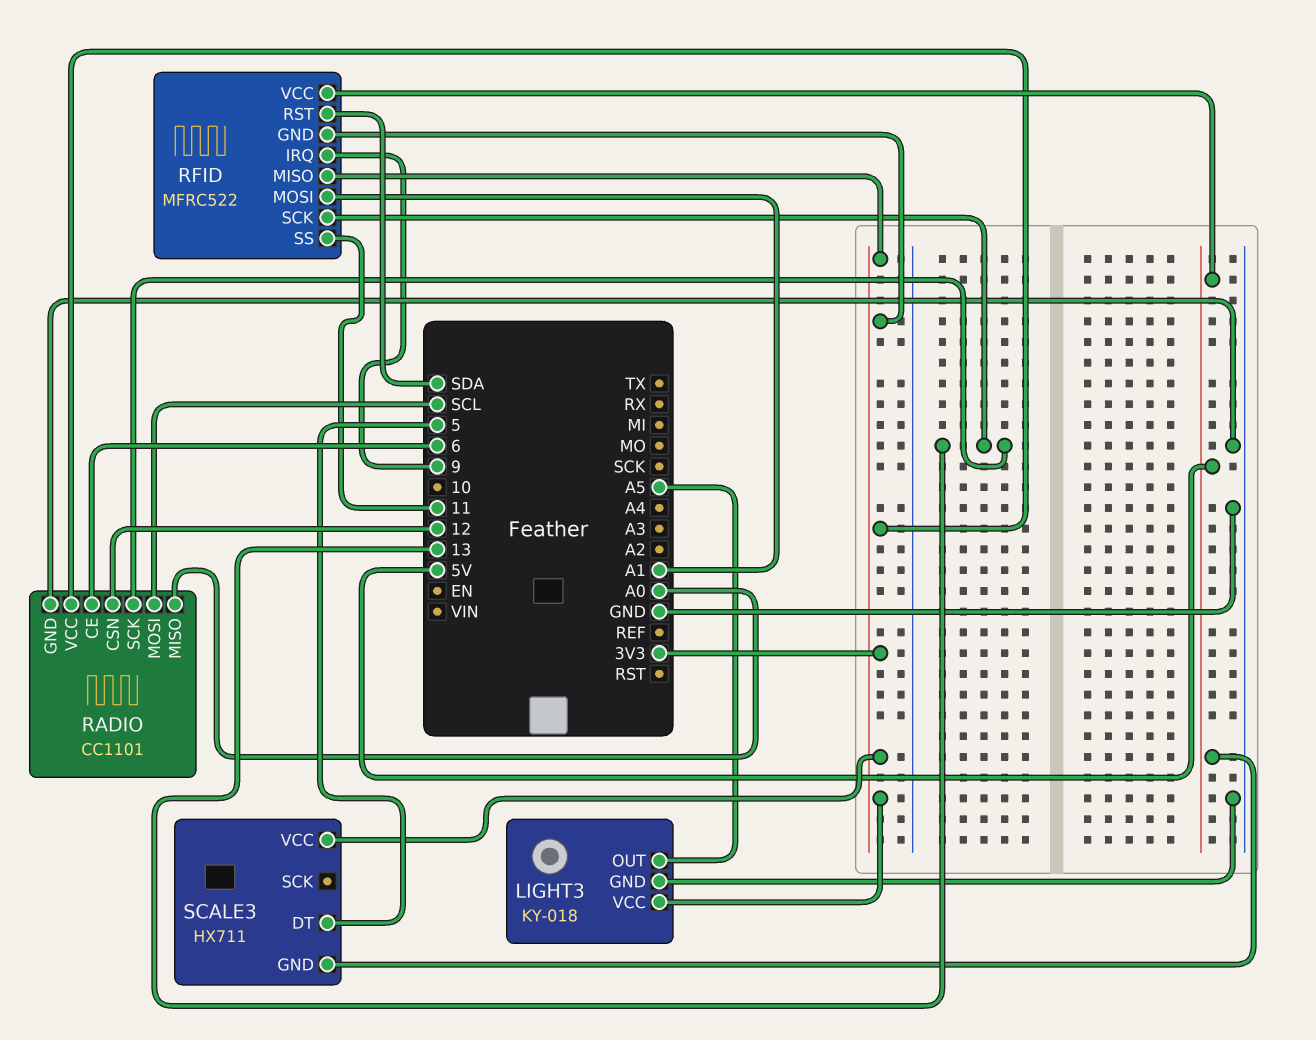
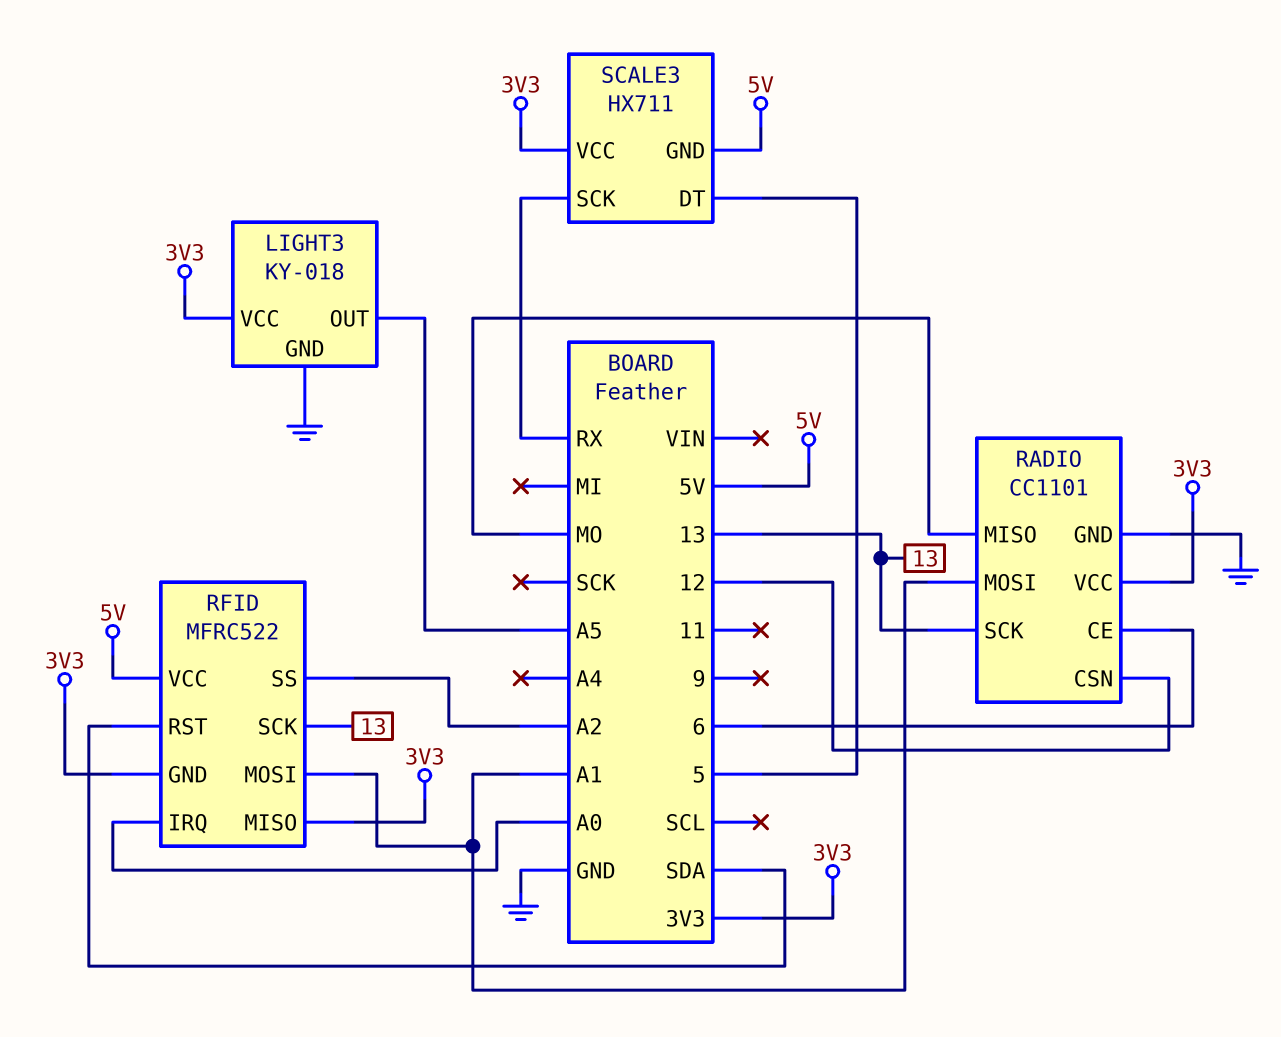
RADIO pin MISO: A0 -> MO
RADIO pin MOSI: SCL -> A1
RFID pin IRQ: 9 -> A0
RFID pin SS: 11 -> A2
SCALE3 pin SCK: none -> RX

